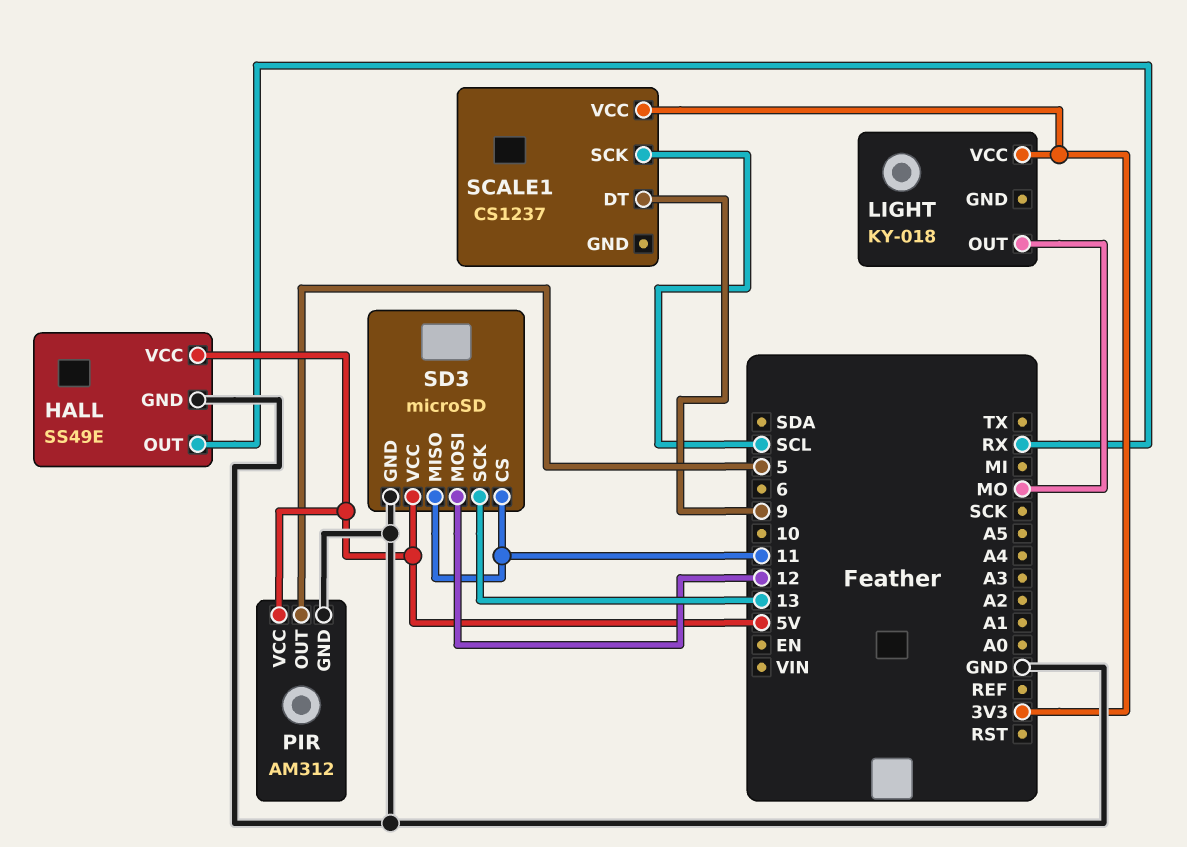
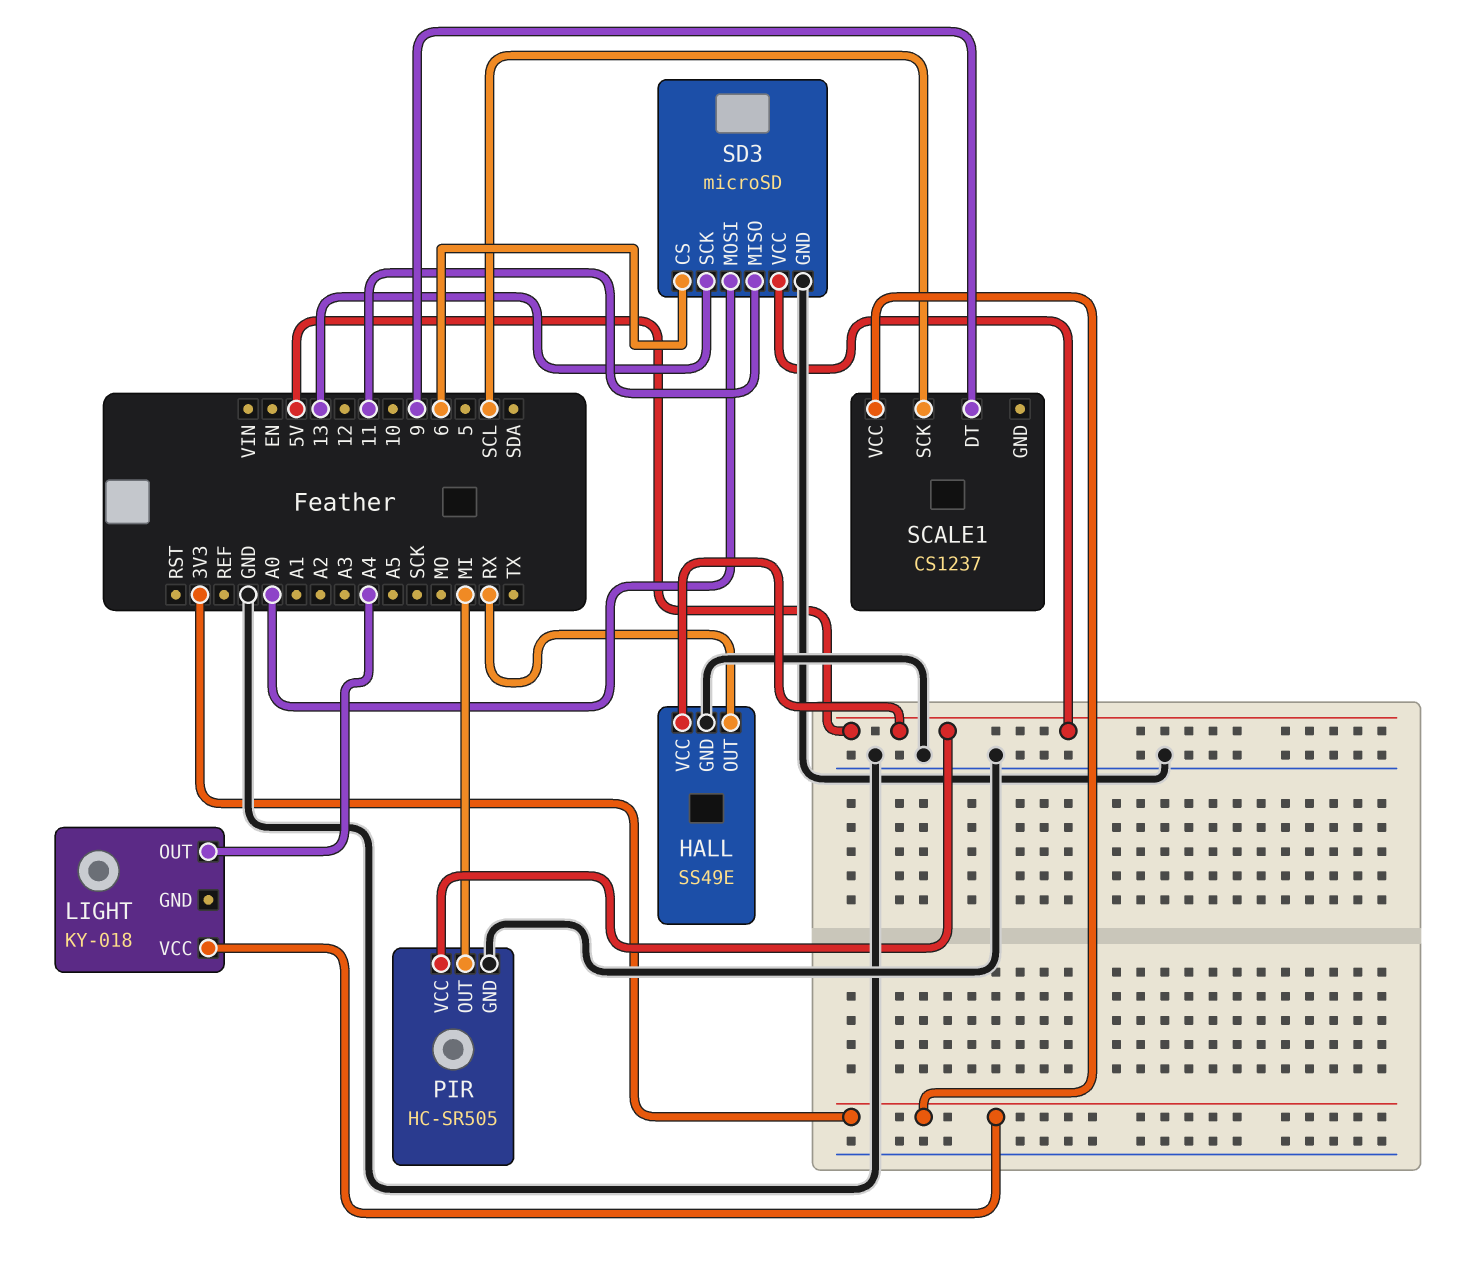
LIGHT pin OUT: MO -> A4
PIR: AM312 -> HC-SR505
PIR pin OUT: 5 -> MI
SD3 pin CS: 11 -> 6
SD3 pin MOSI: 12 -> A0

